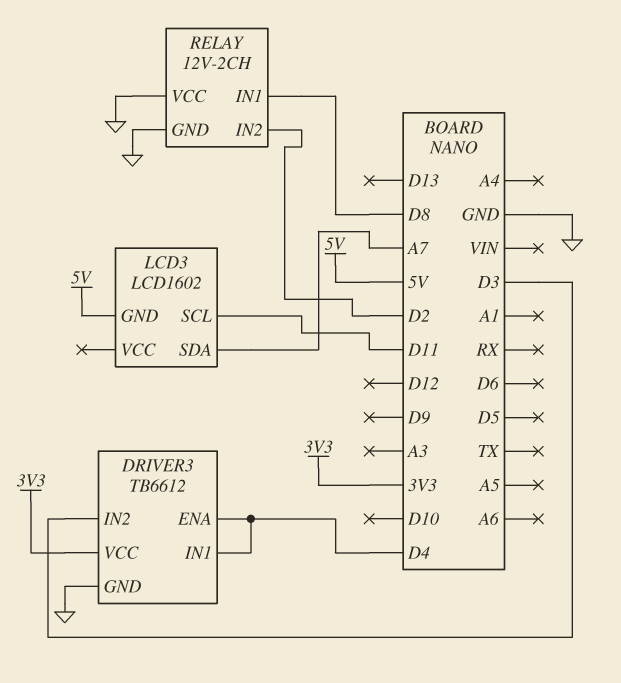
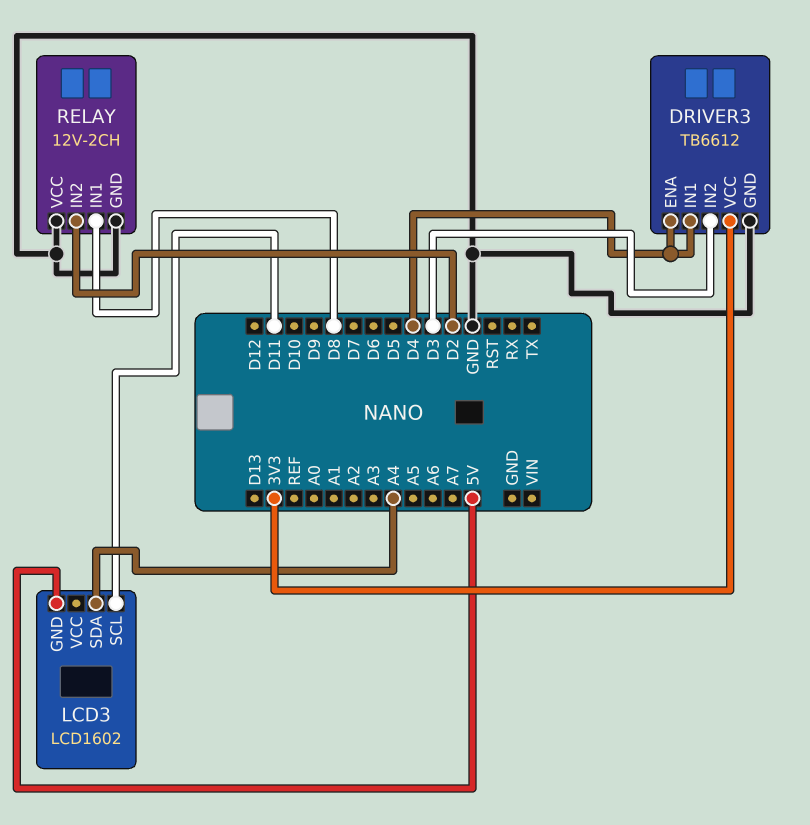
LCD3 pin SDA: A7 -> A4

